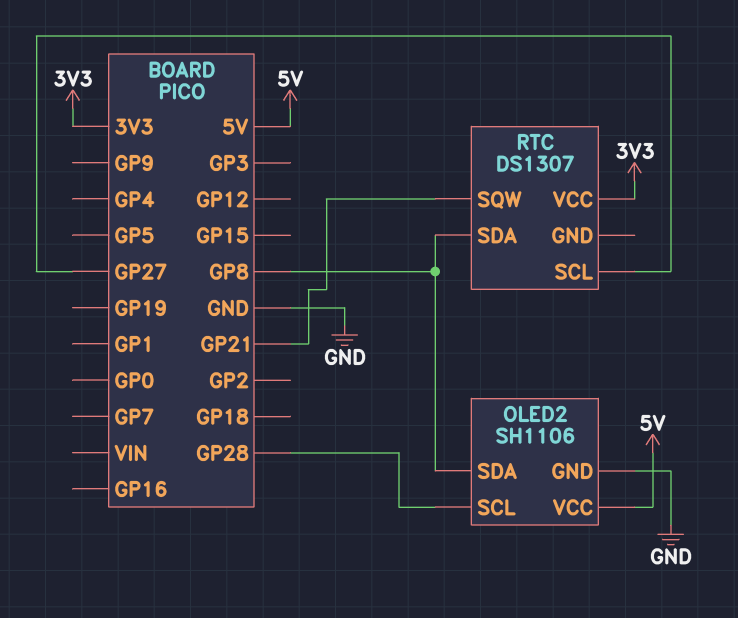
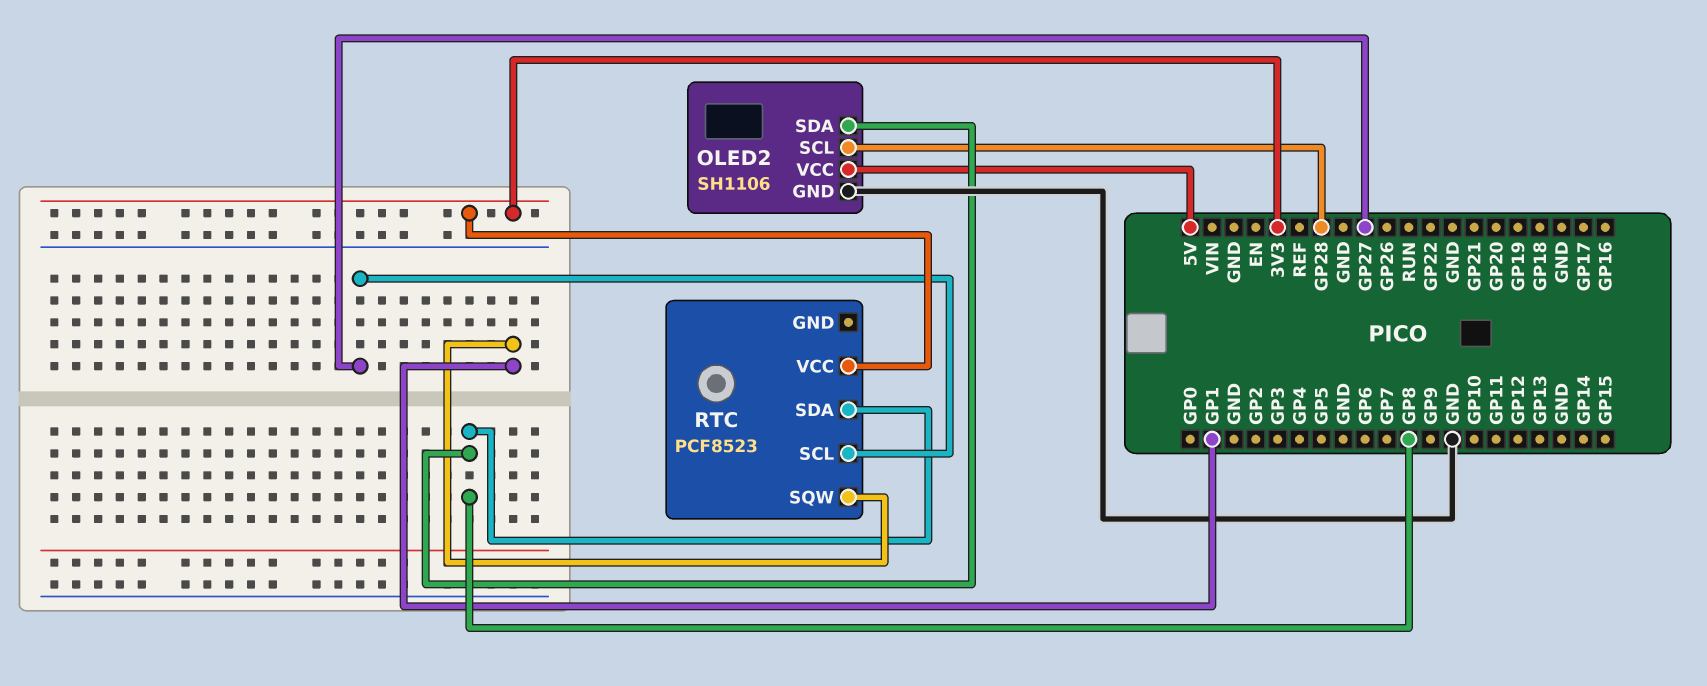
RTC: DS1307 -> PCF8523
RTC pin SQW: GP21 -> GP1

